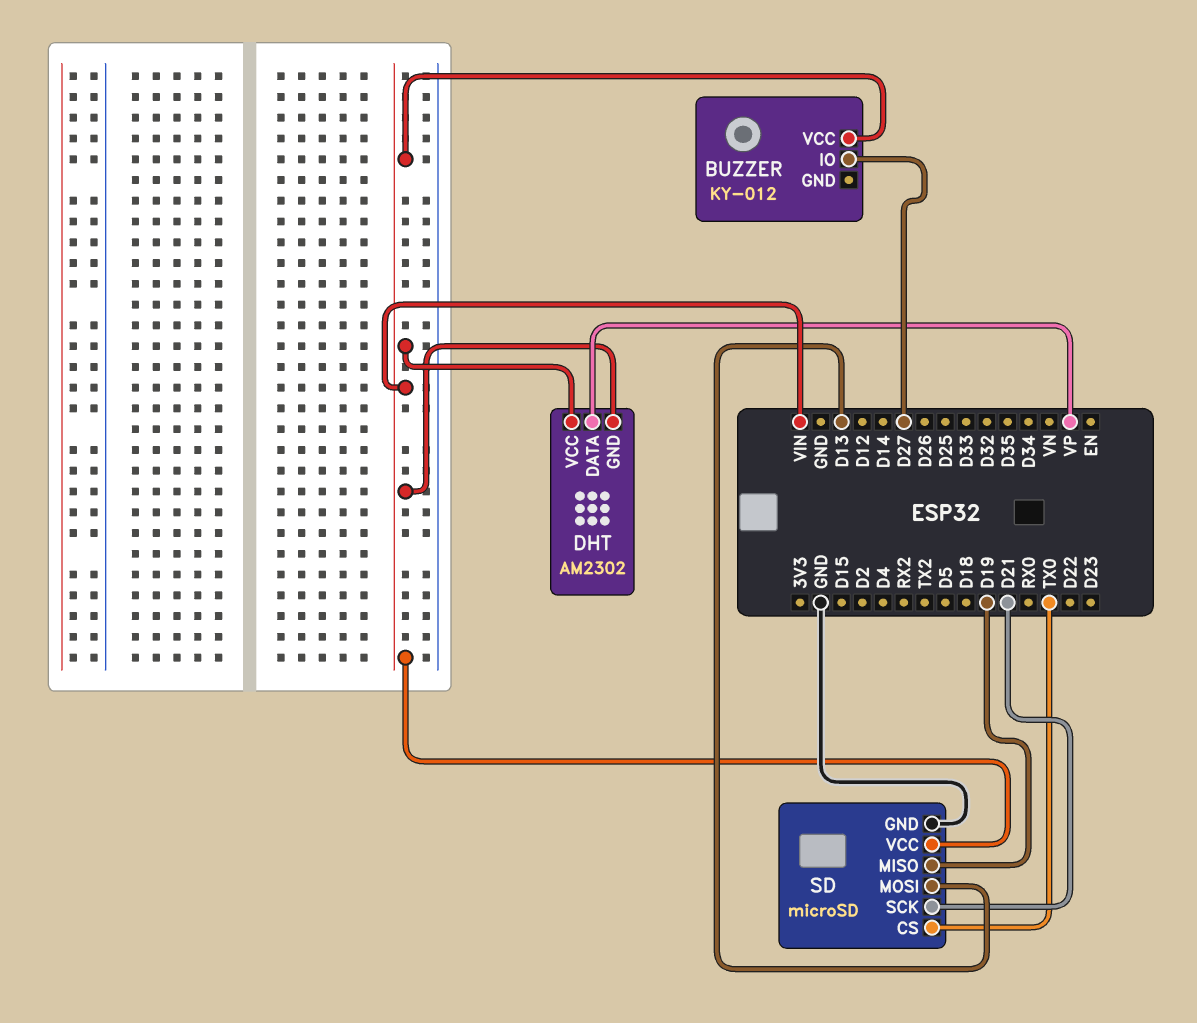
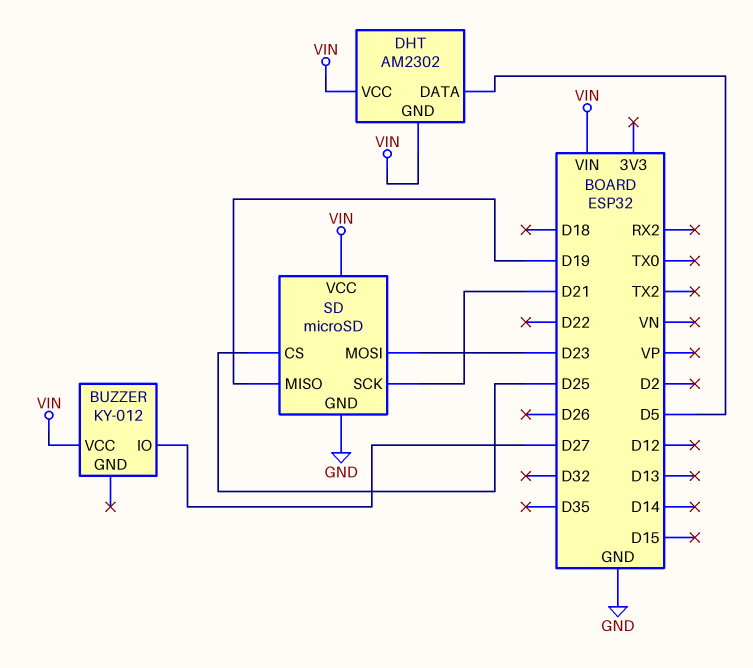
DHT pin DATA: VP -> D5
SD pin CS: TX0 -> D25
SD pin MOSI: D13 -> D23

